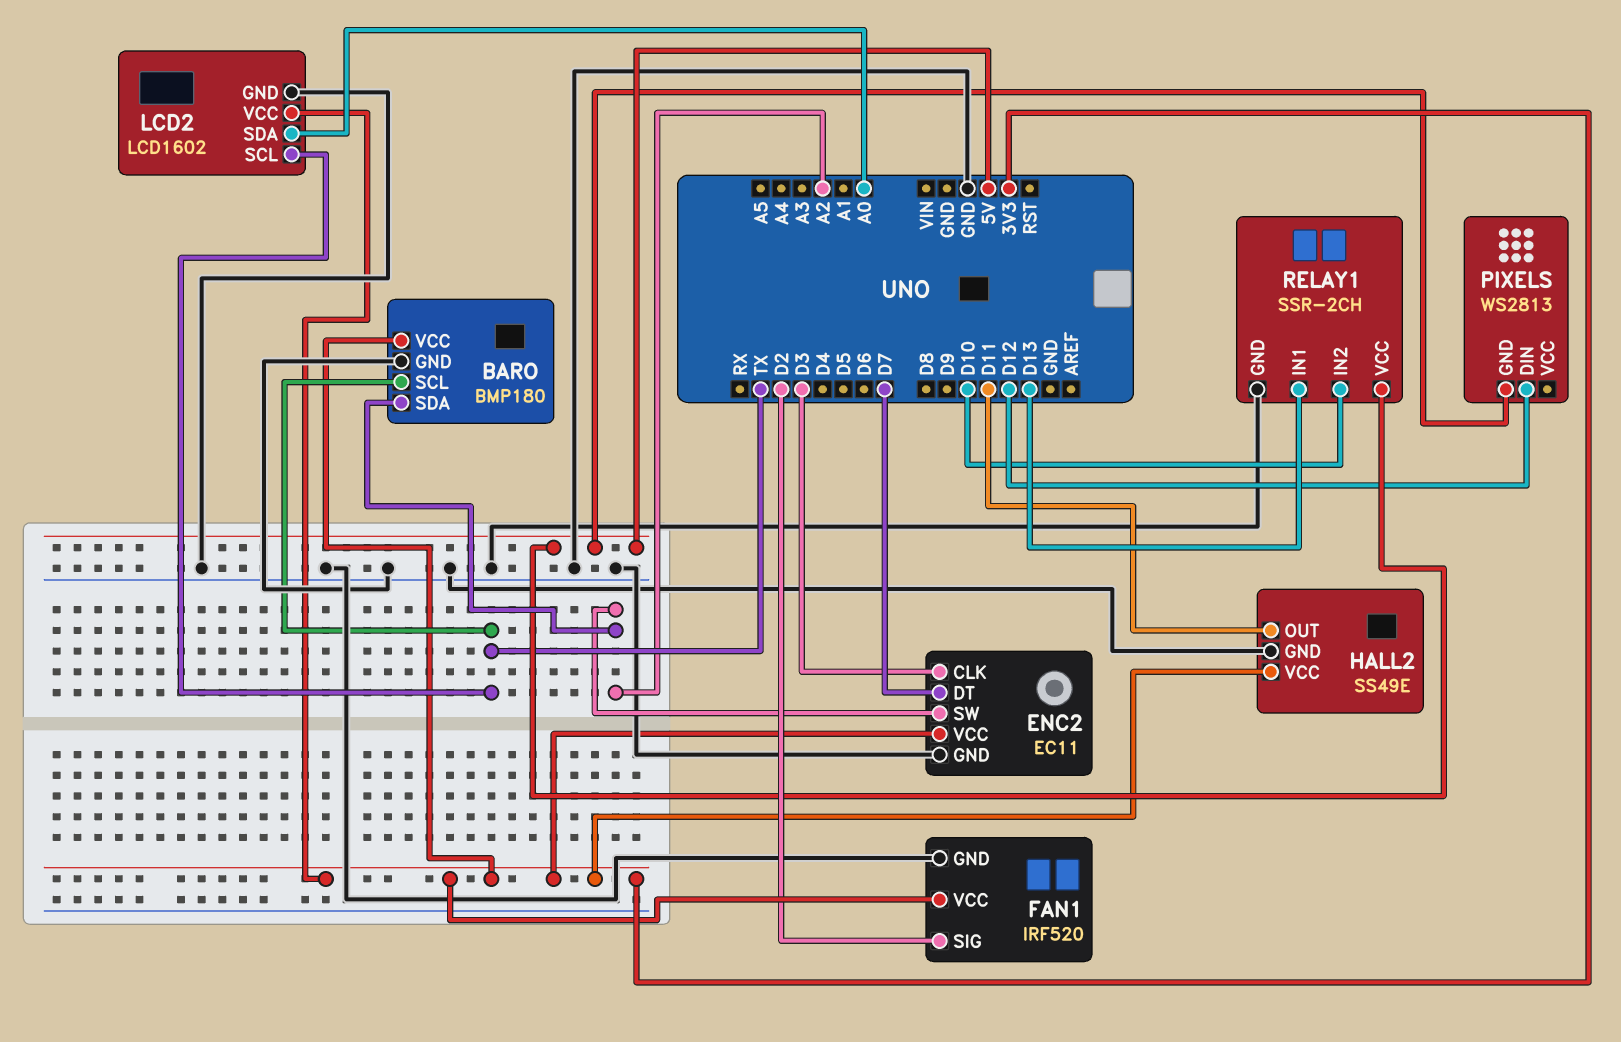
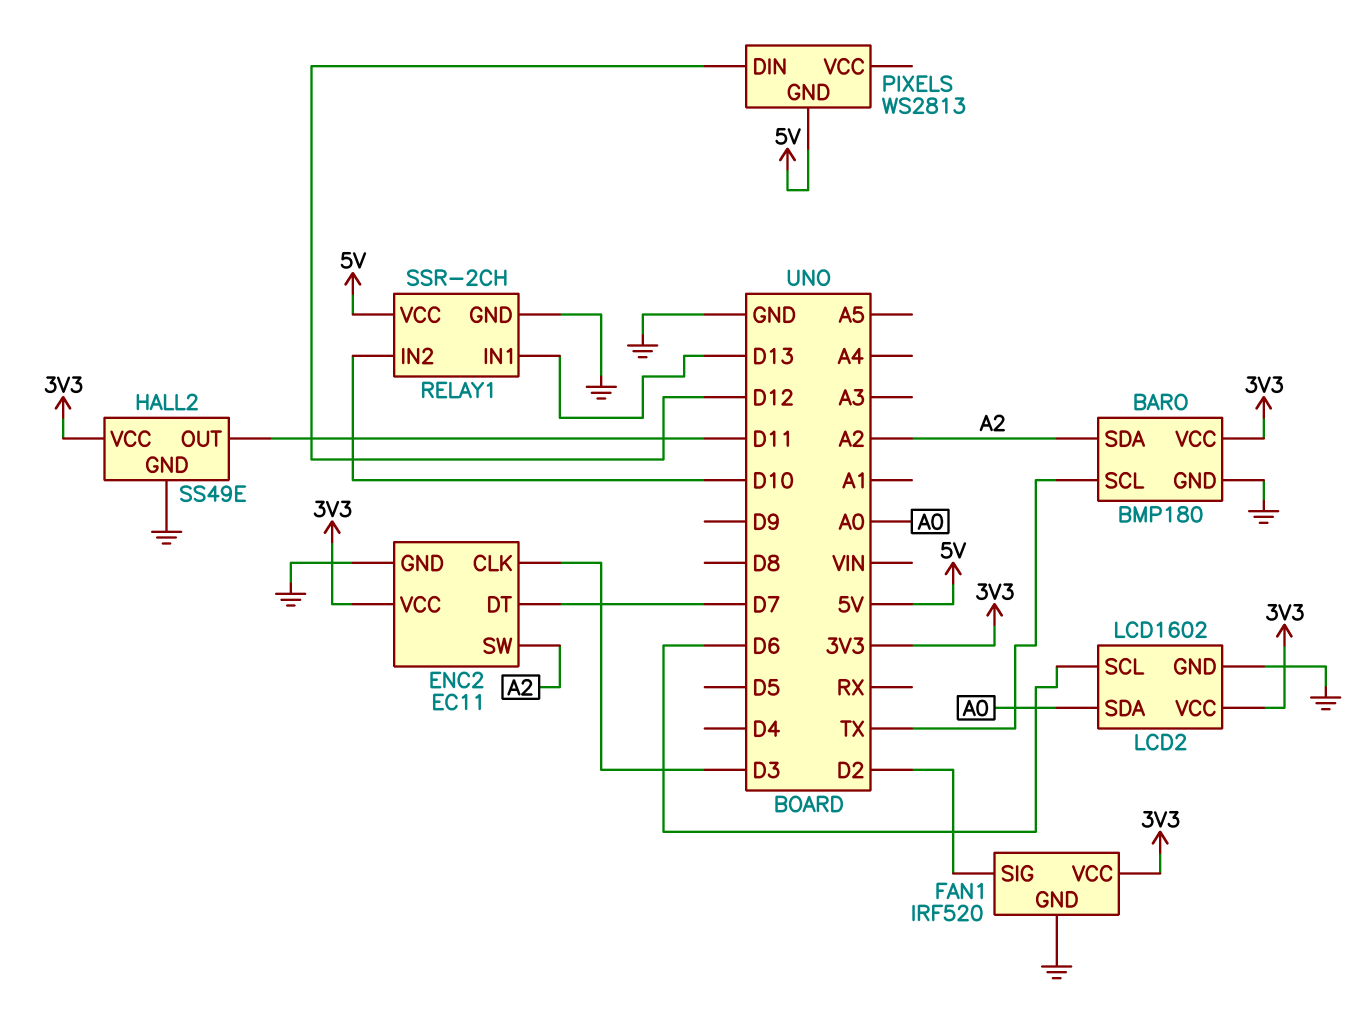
LCD2 pin SCL: TX -> D6

